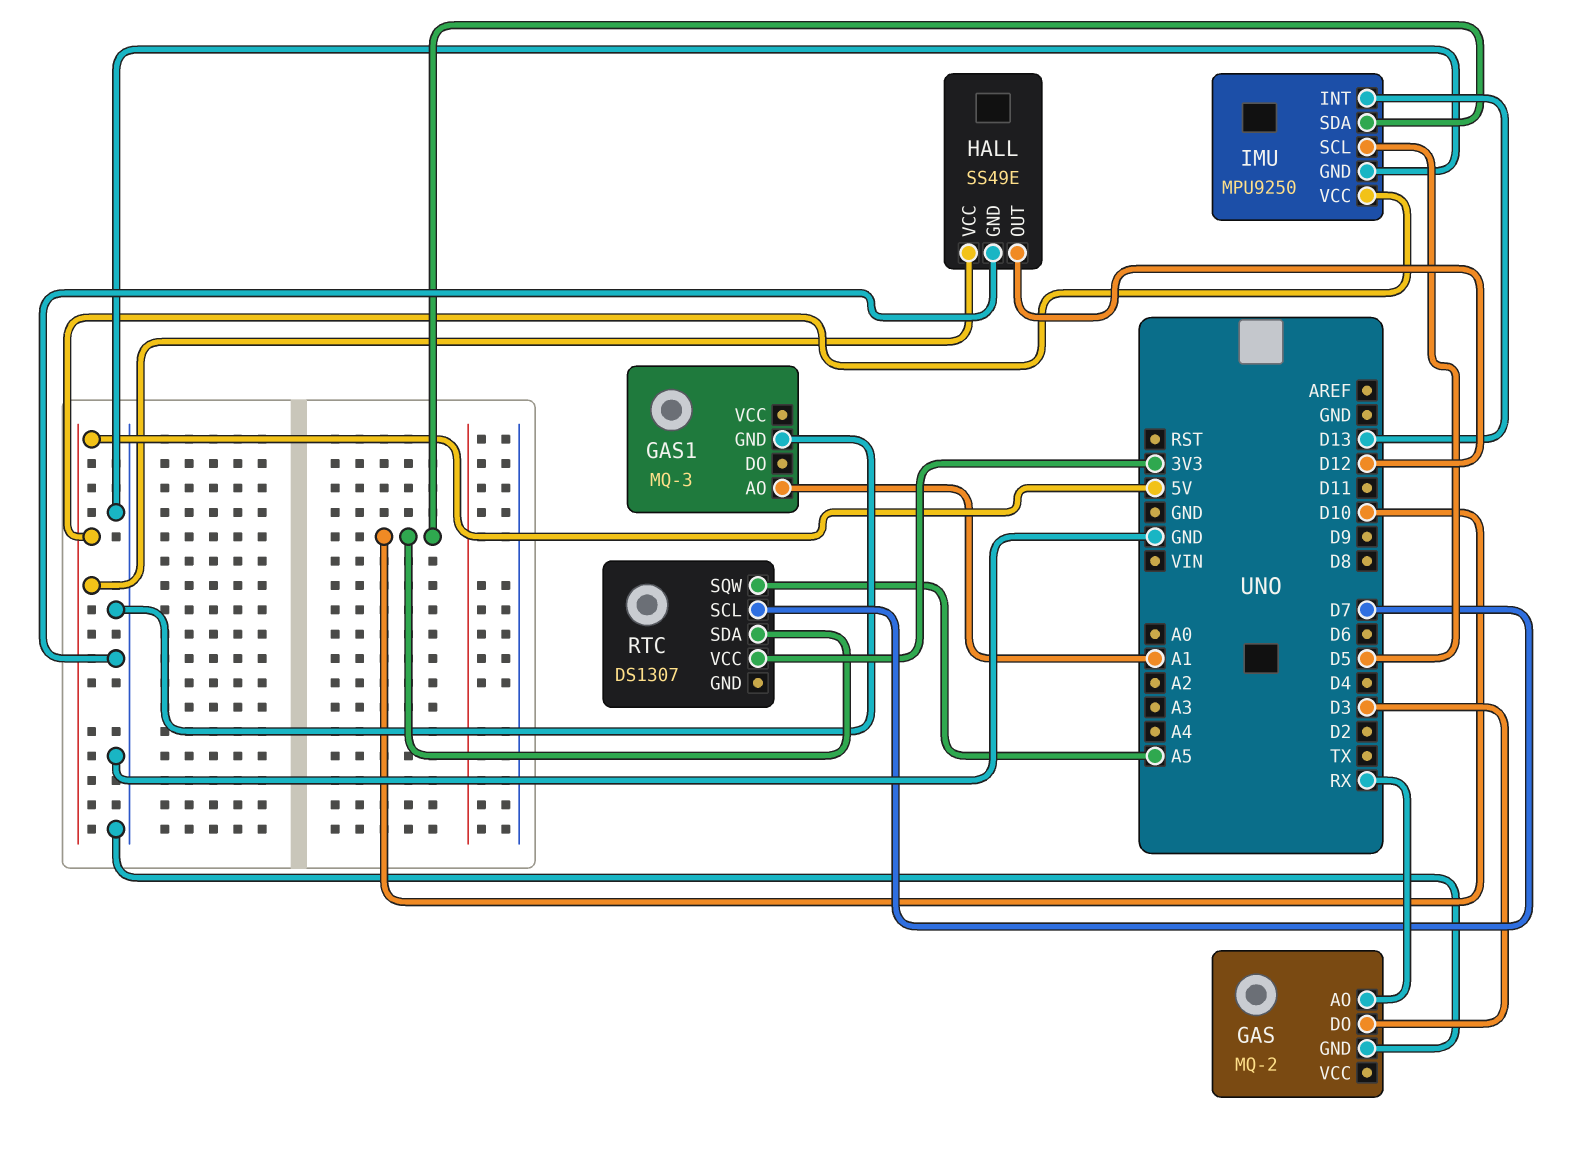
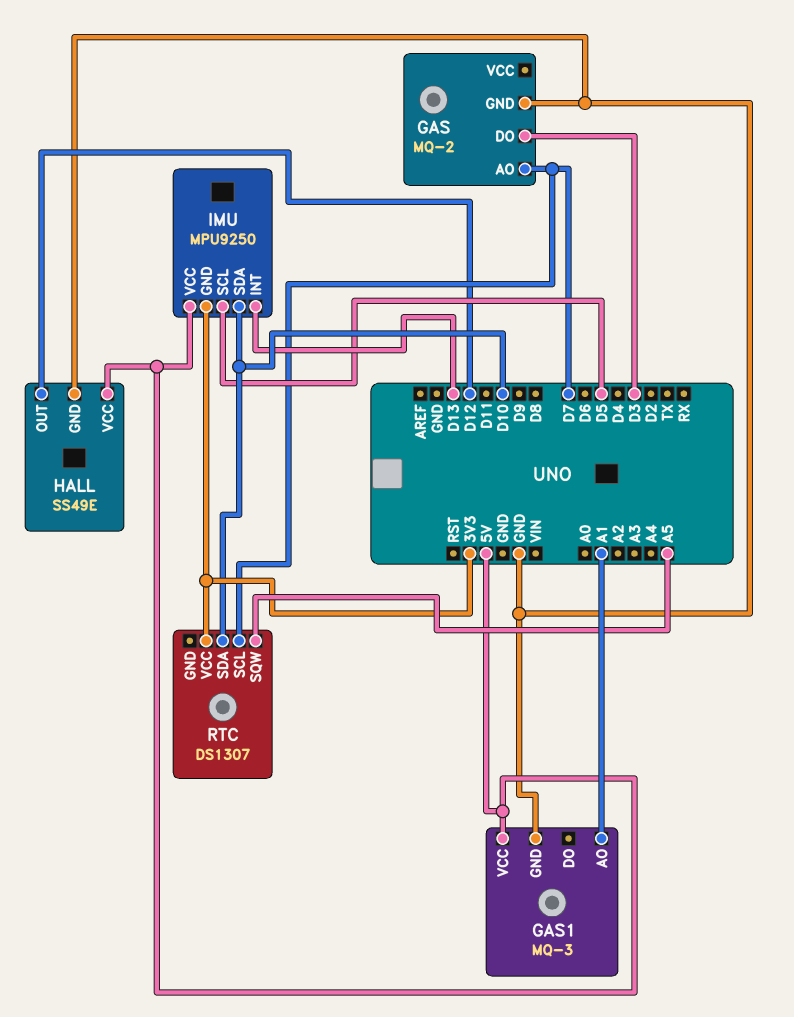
GAS pin AO: RX -> D7
GAS1 pin VCC: none -> 5V
IMU pin GND: GND -> 3V3

